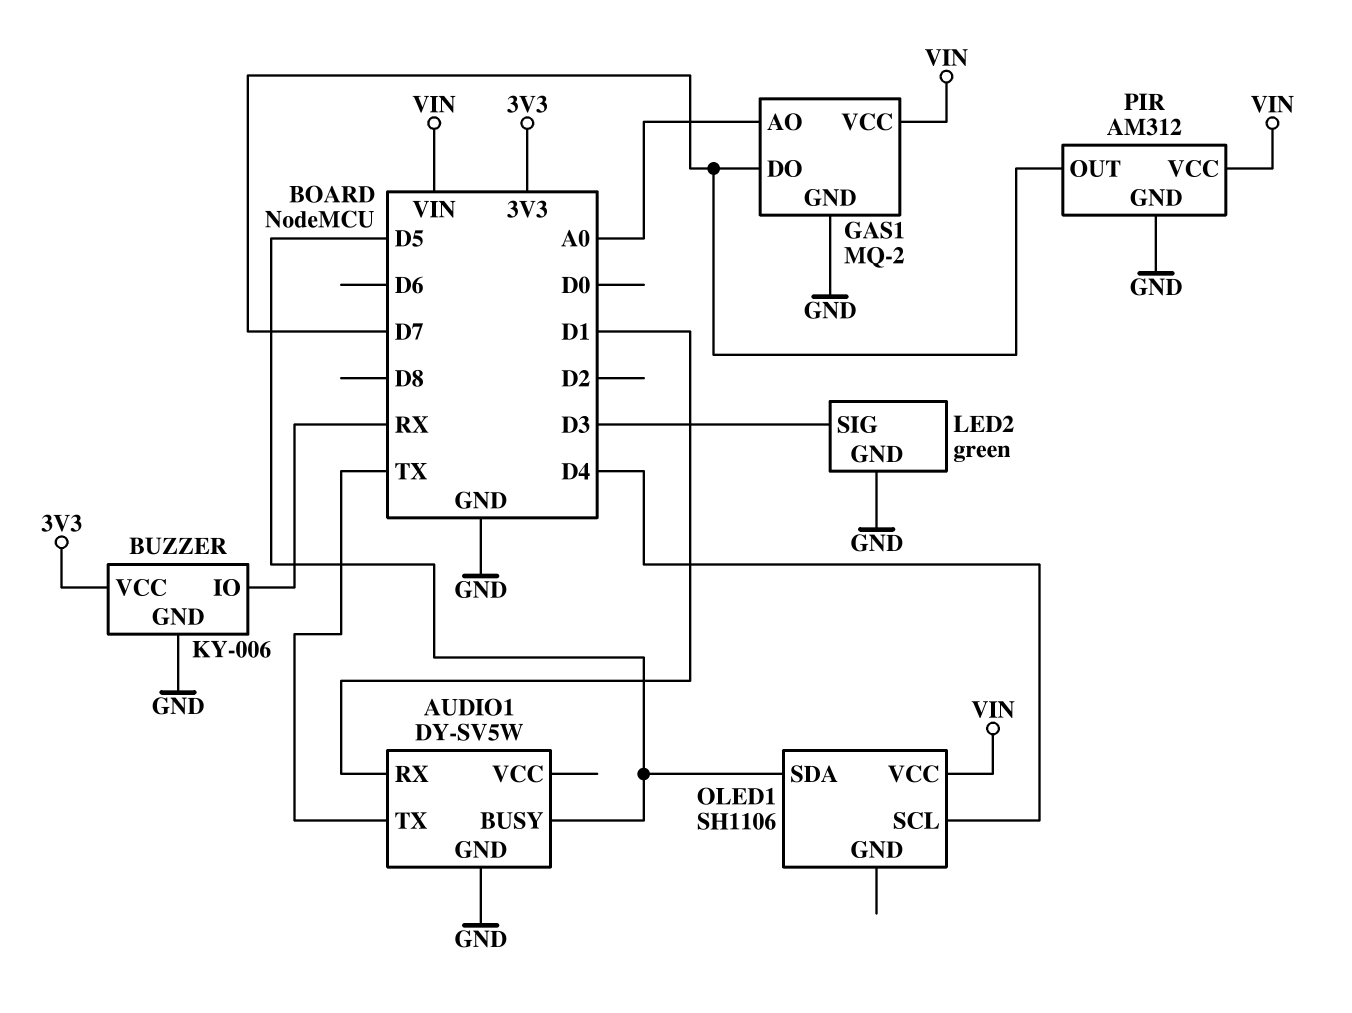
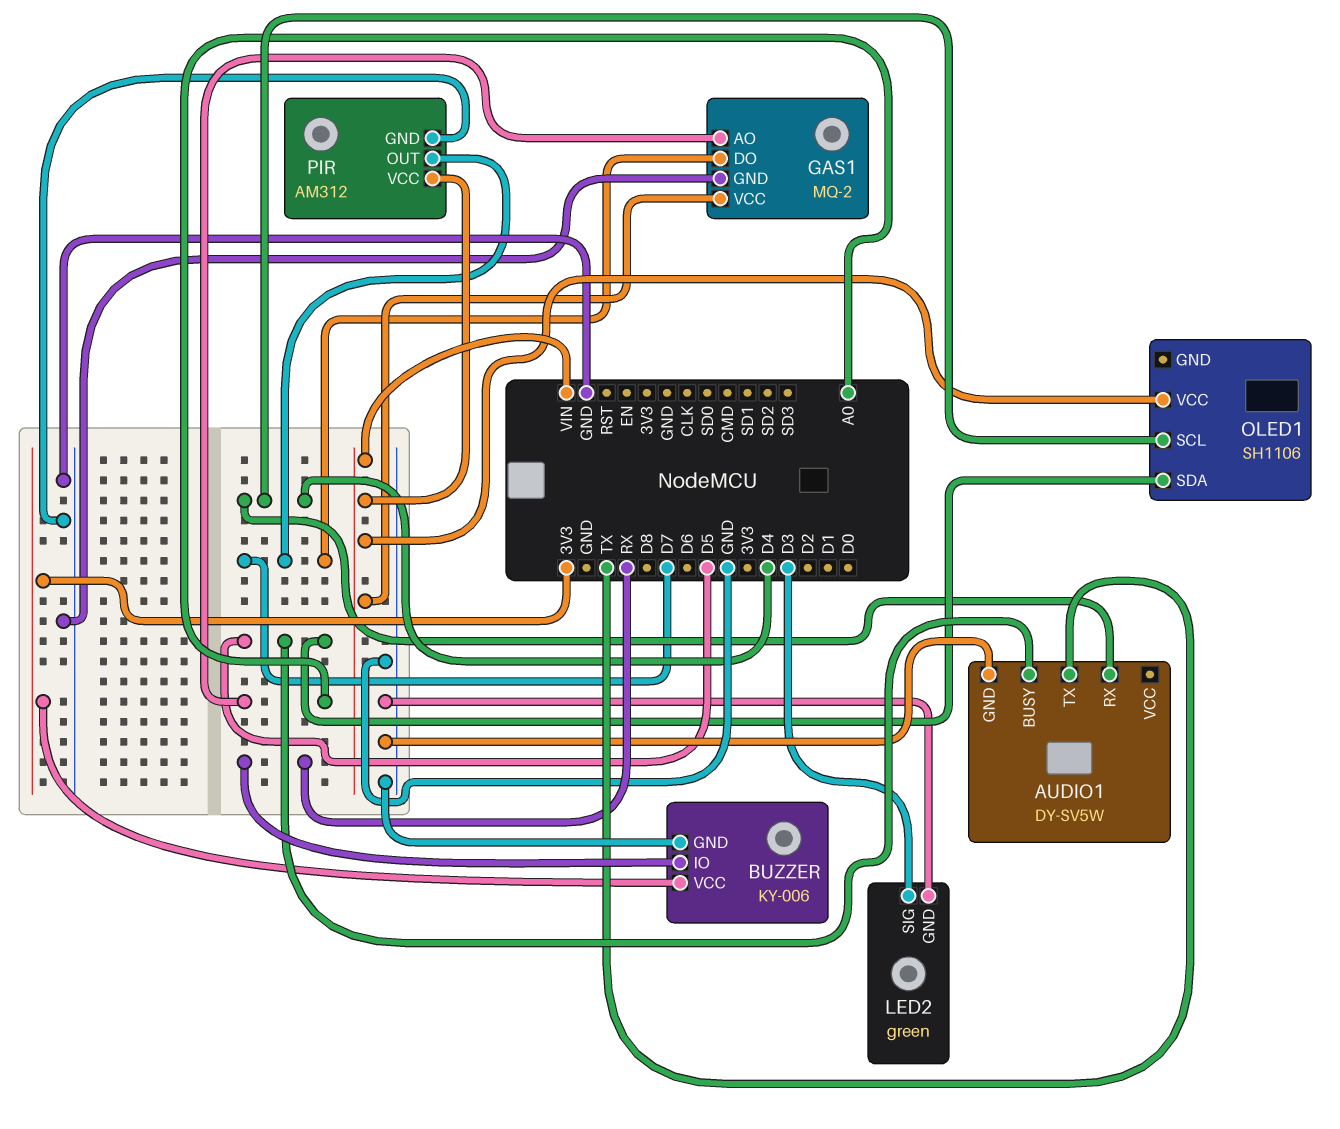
AUDIO1 pin RX: D1 -> D4

